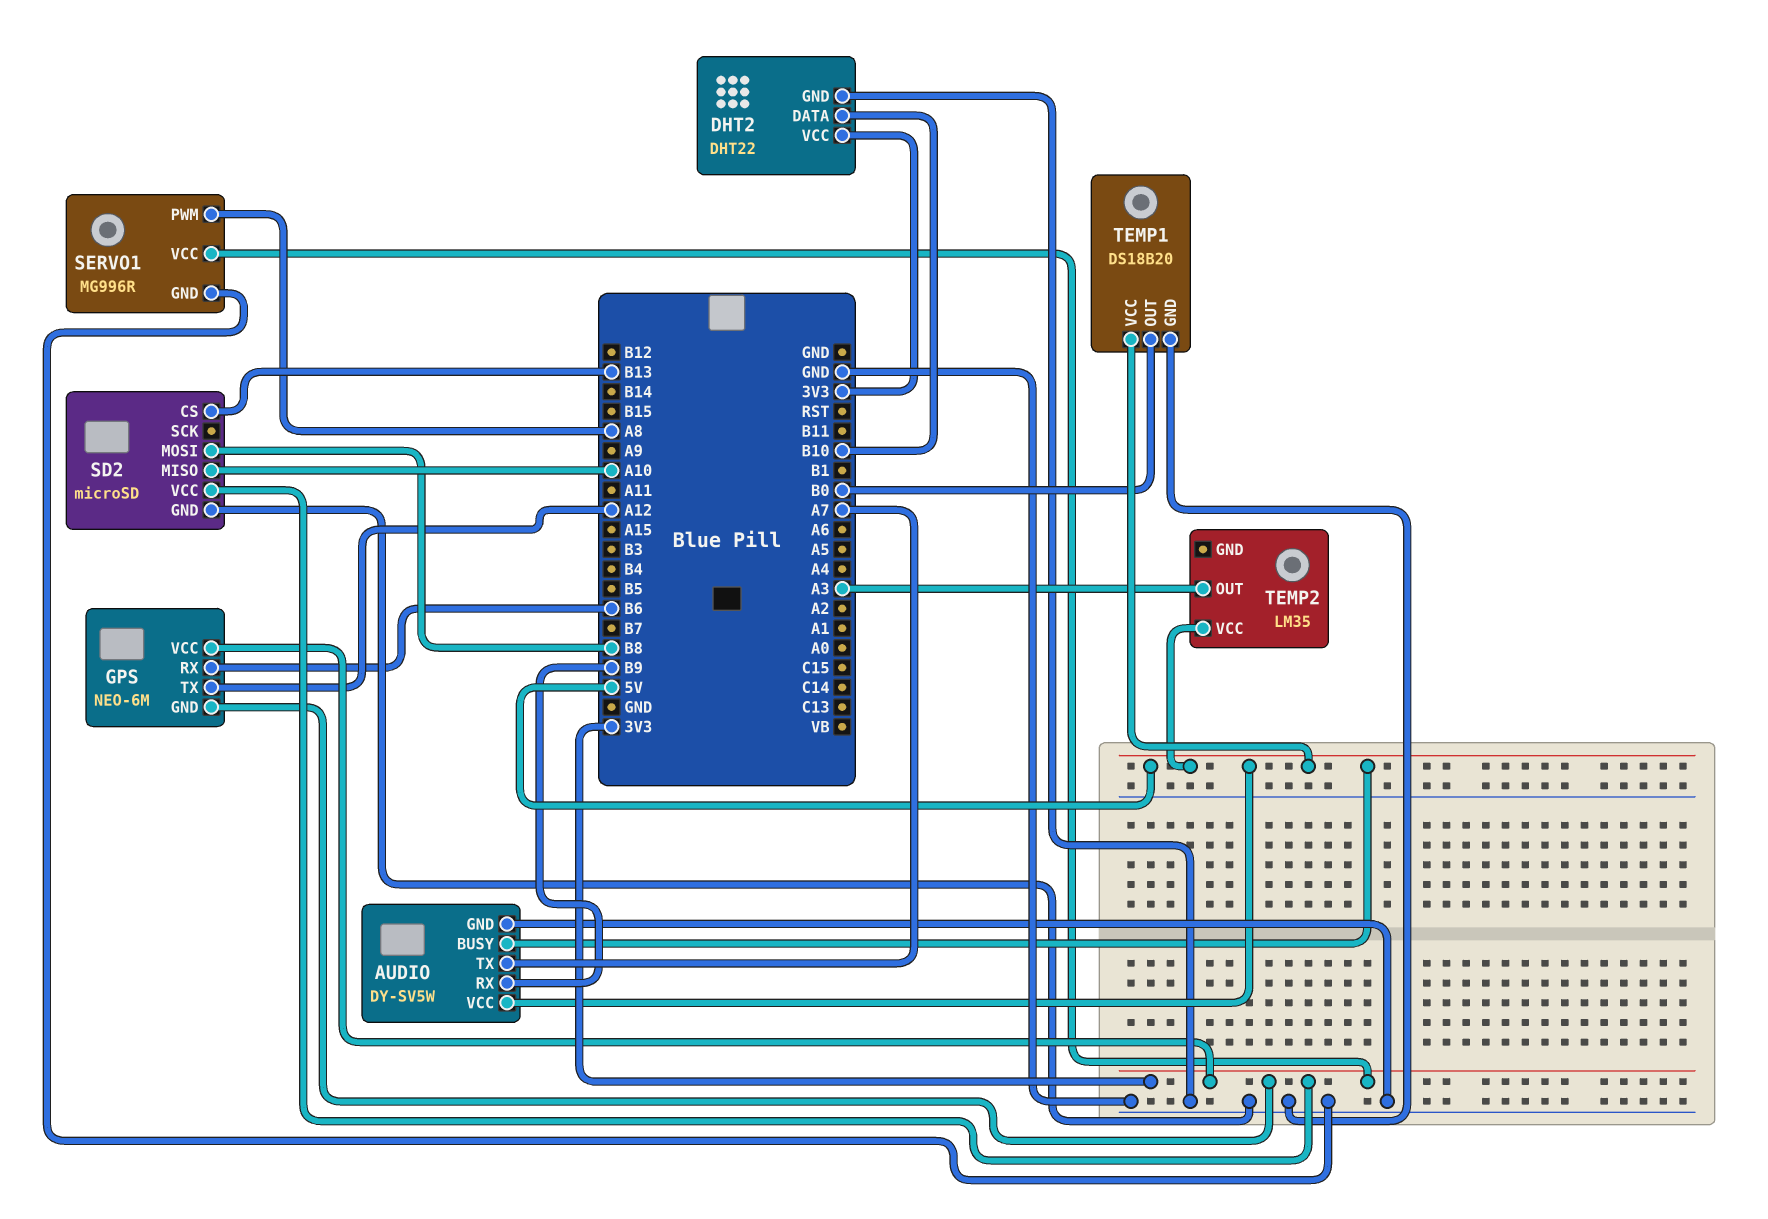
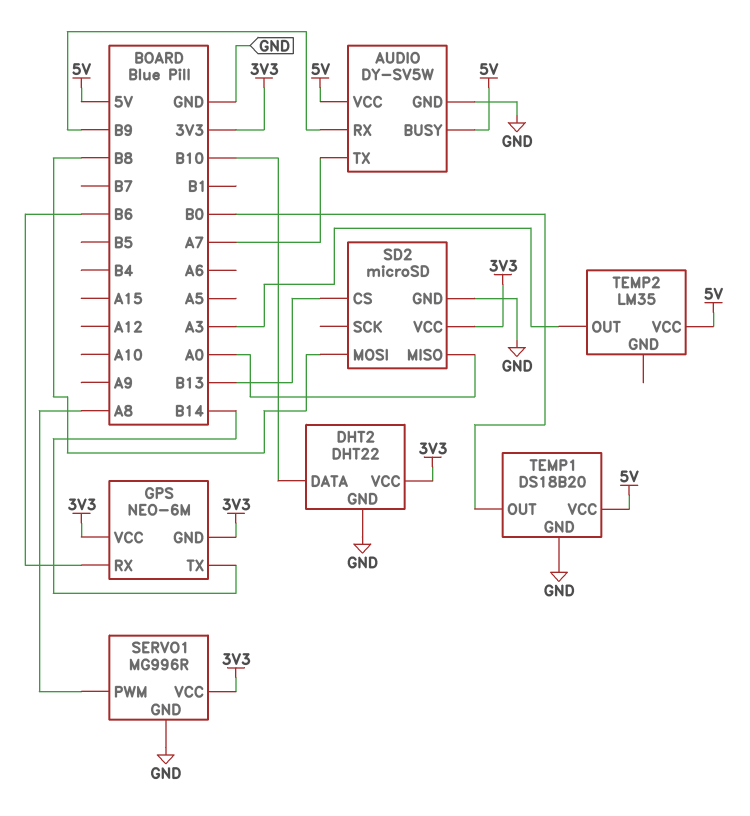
GPS pin TX: A12 -> B14
SD2 pin MISO: A10 -> A0

